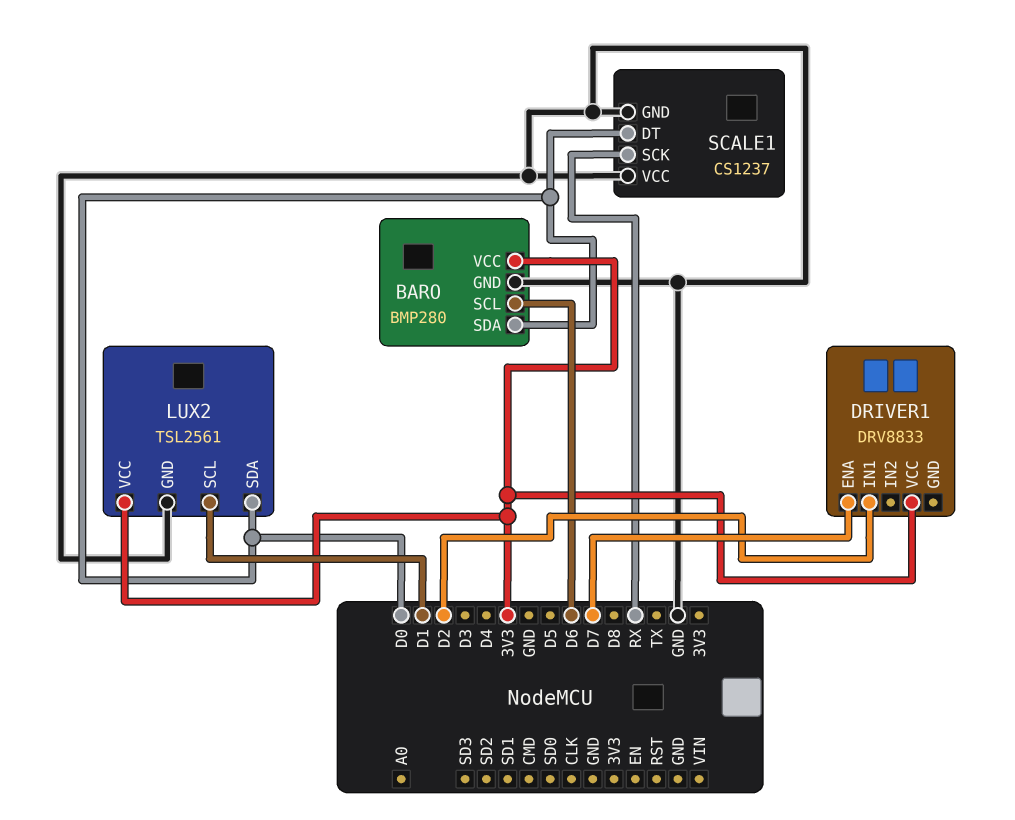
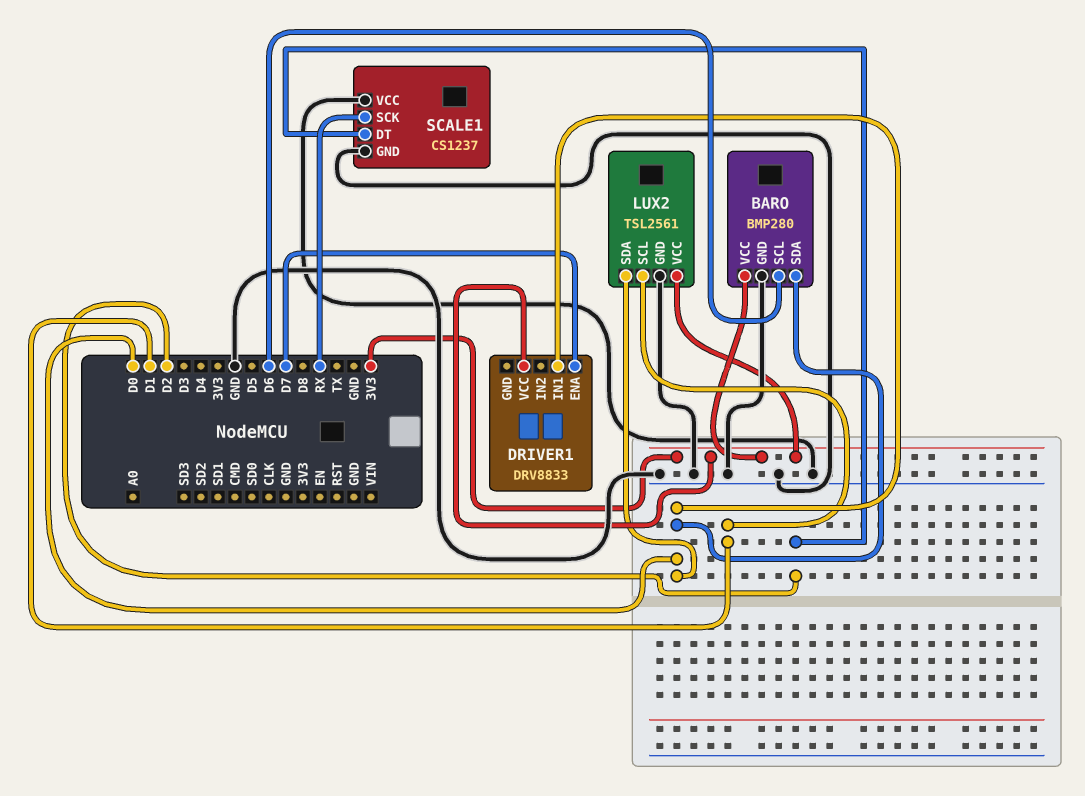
DRIVER1 pin IN1: D2 -> D0
SCALE1 pin DT: D0 -> D2

